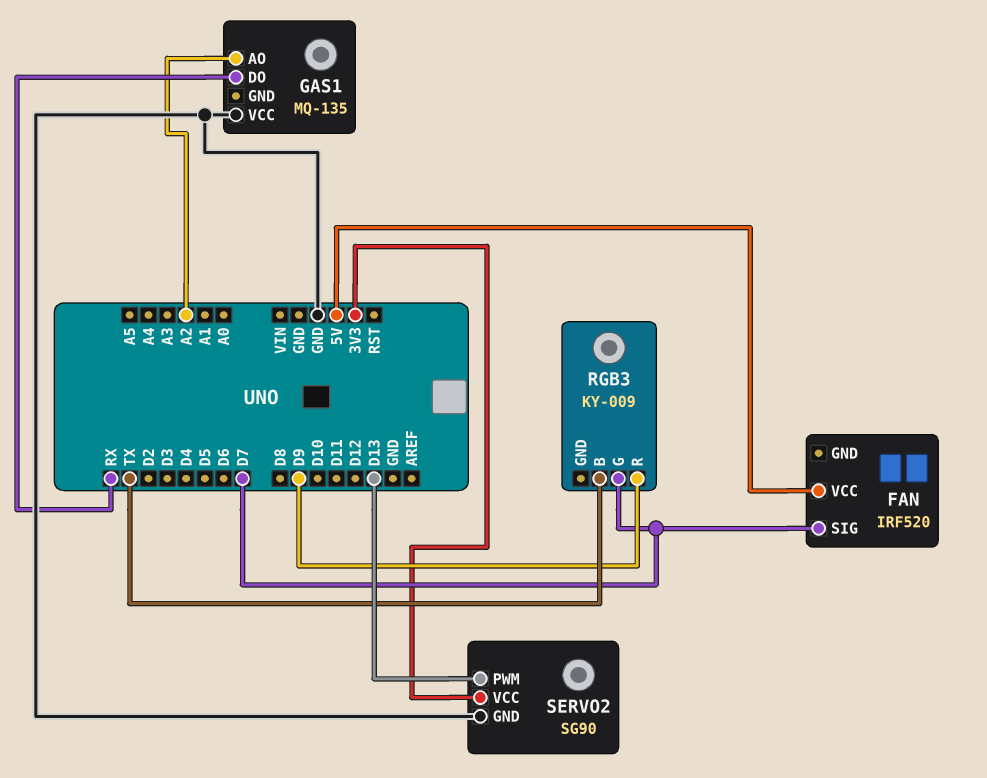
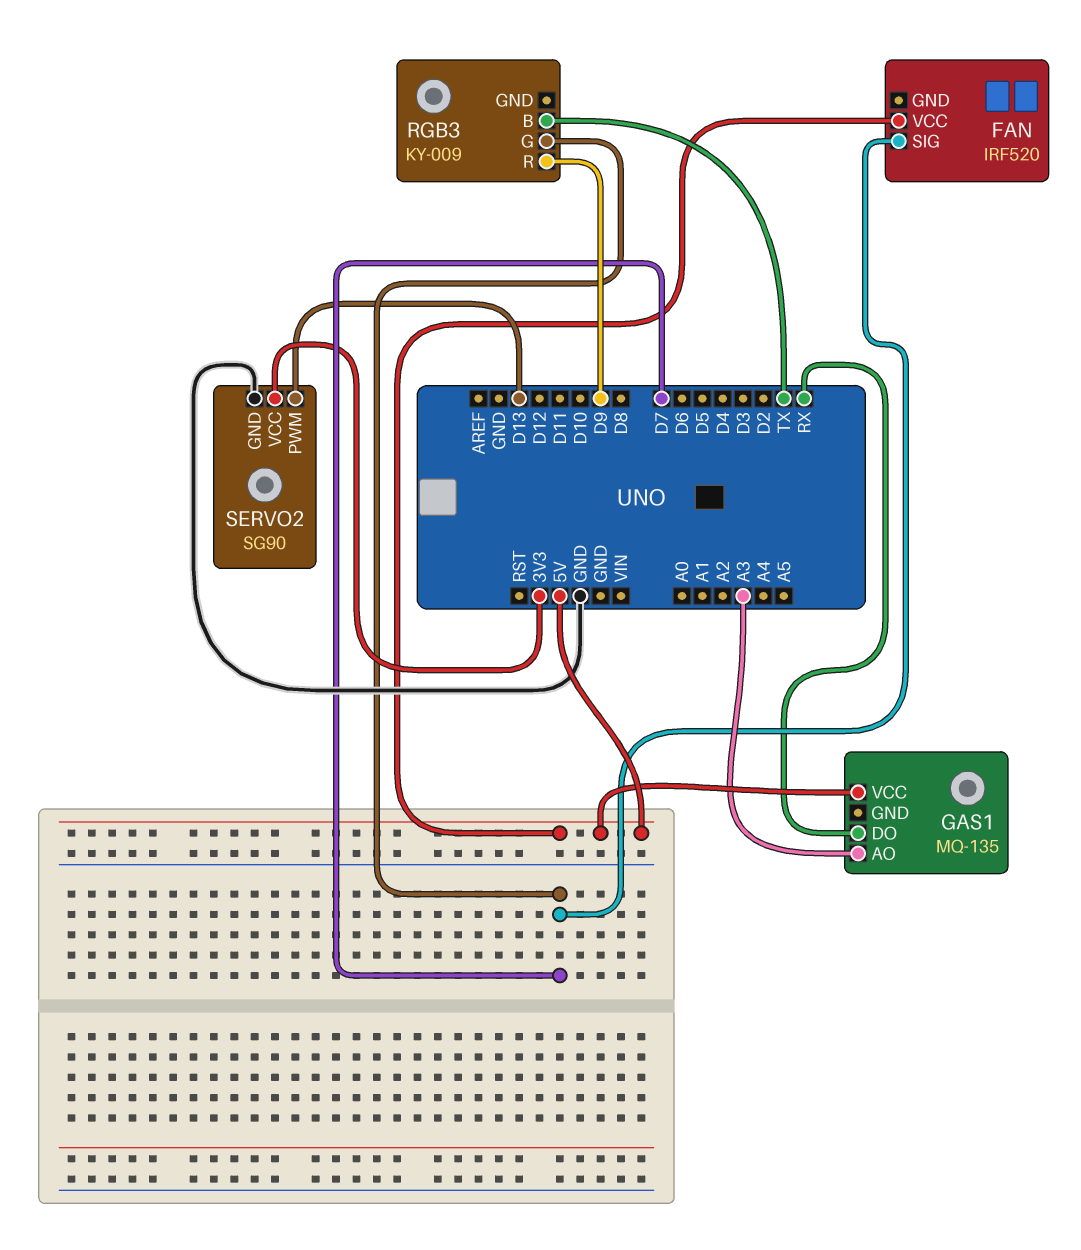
GAS1 pin AO: A2 -> A3
GAS1 pin VCC: GND -> 5V

